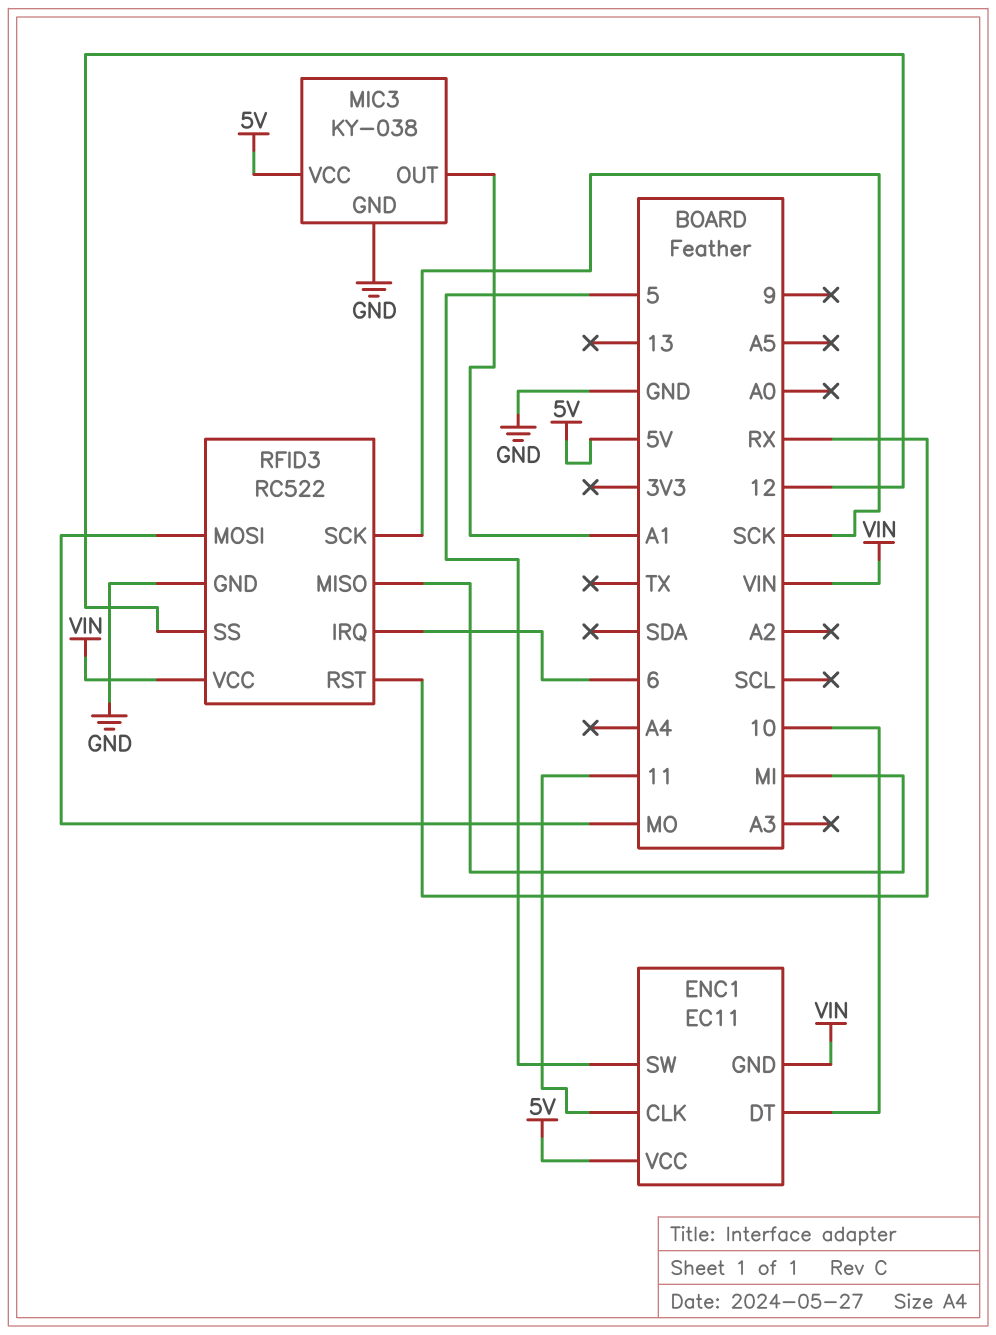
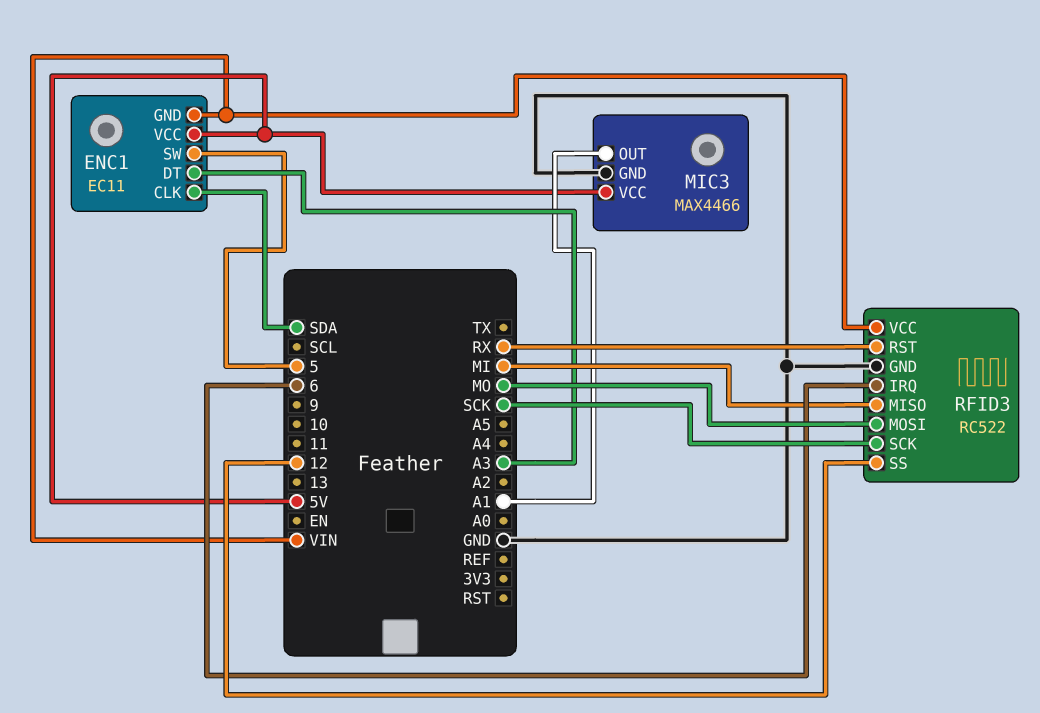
ENC1 pin CLK: 11 -> SDA
ENC1 pin DT: 10 -> A3
MIC3: KY-038 -> MAX4466

